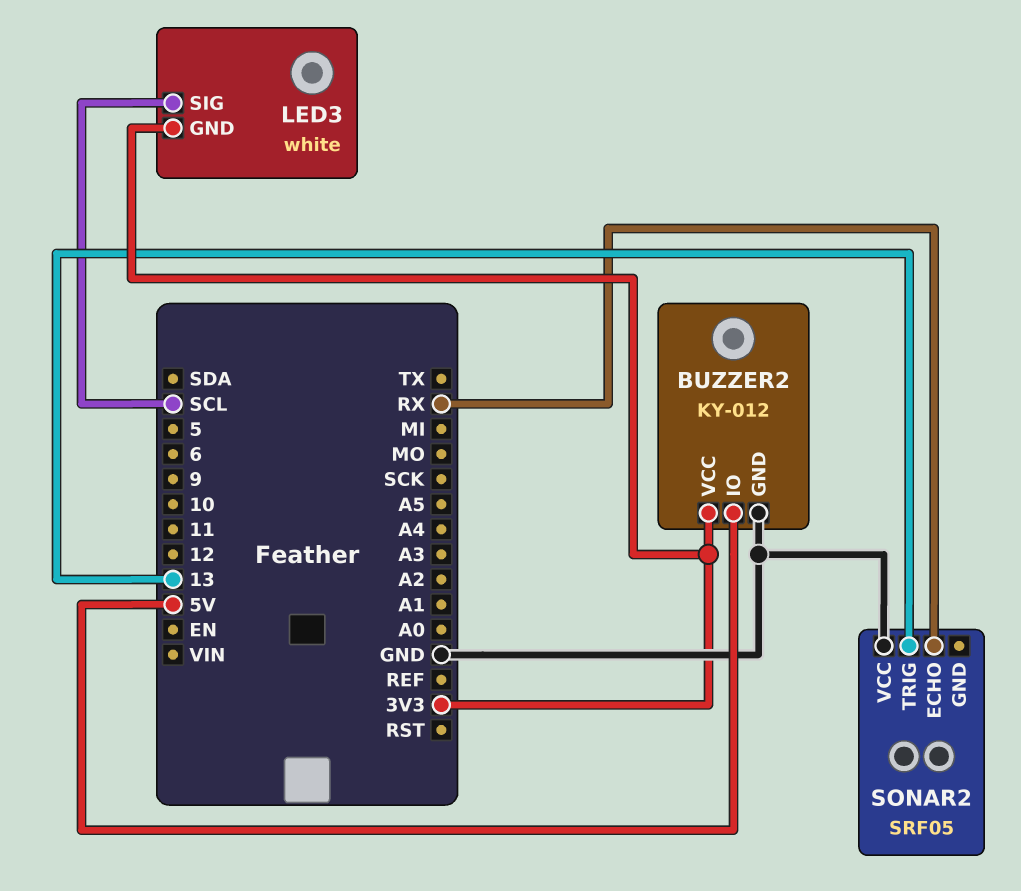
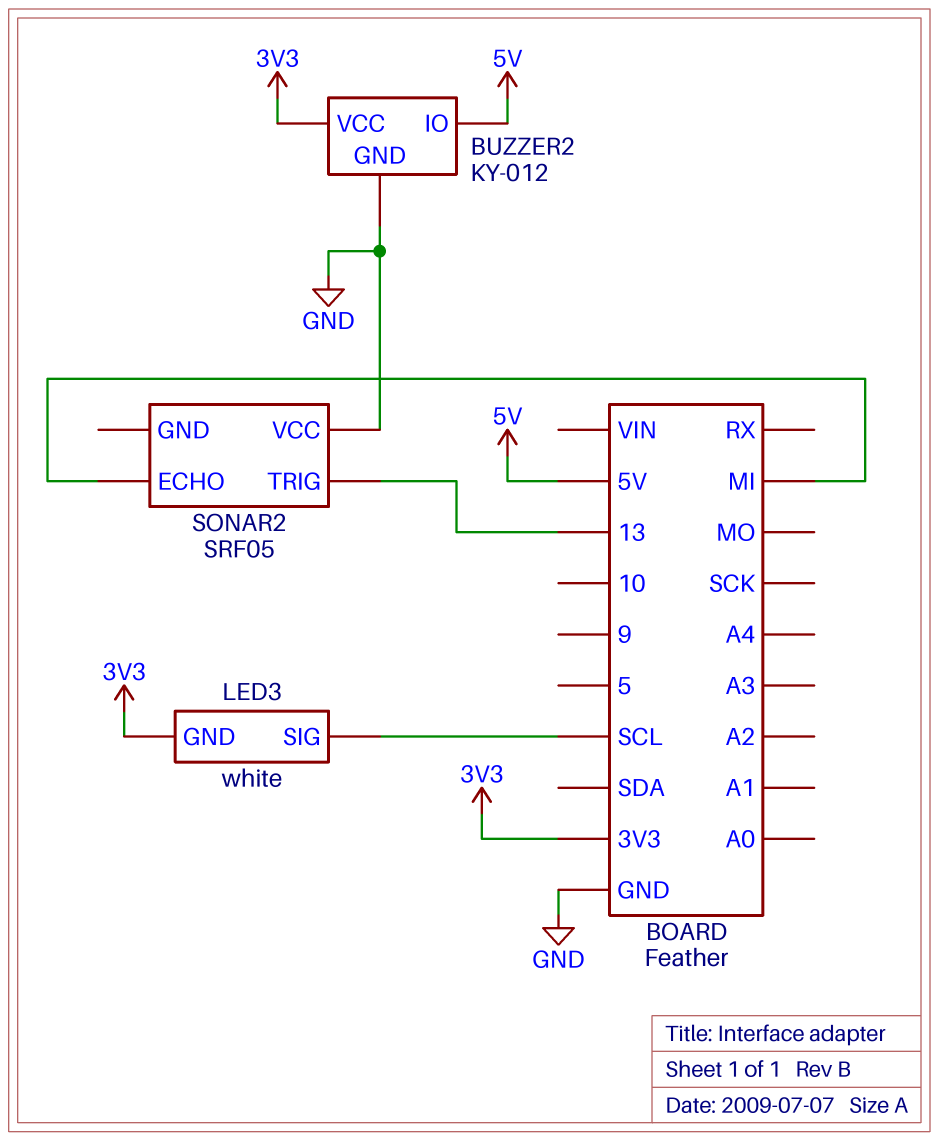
SONAR2 pin ECHO: RX -> MI

